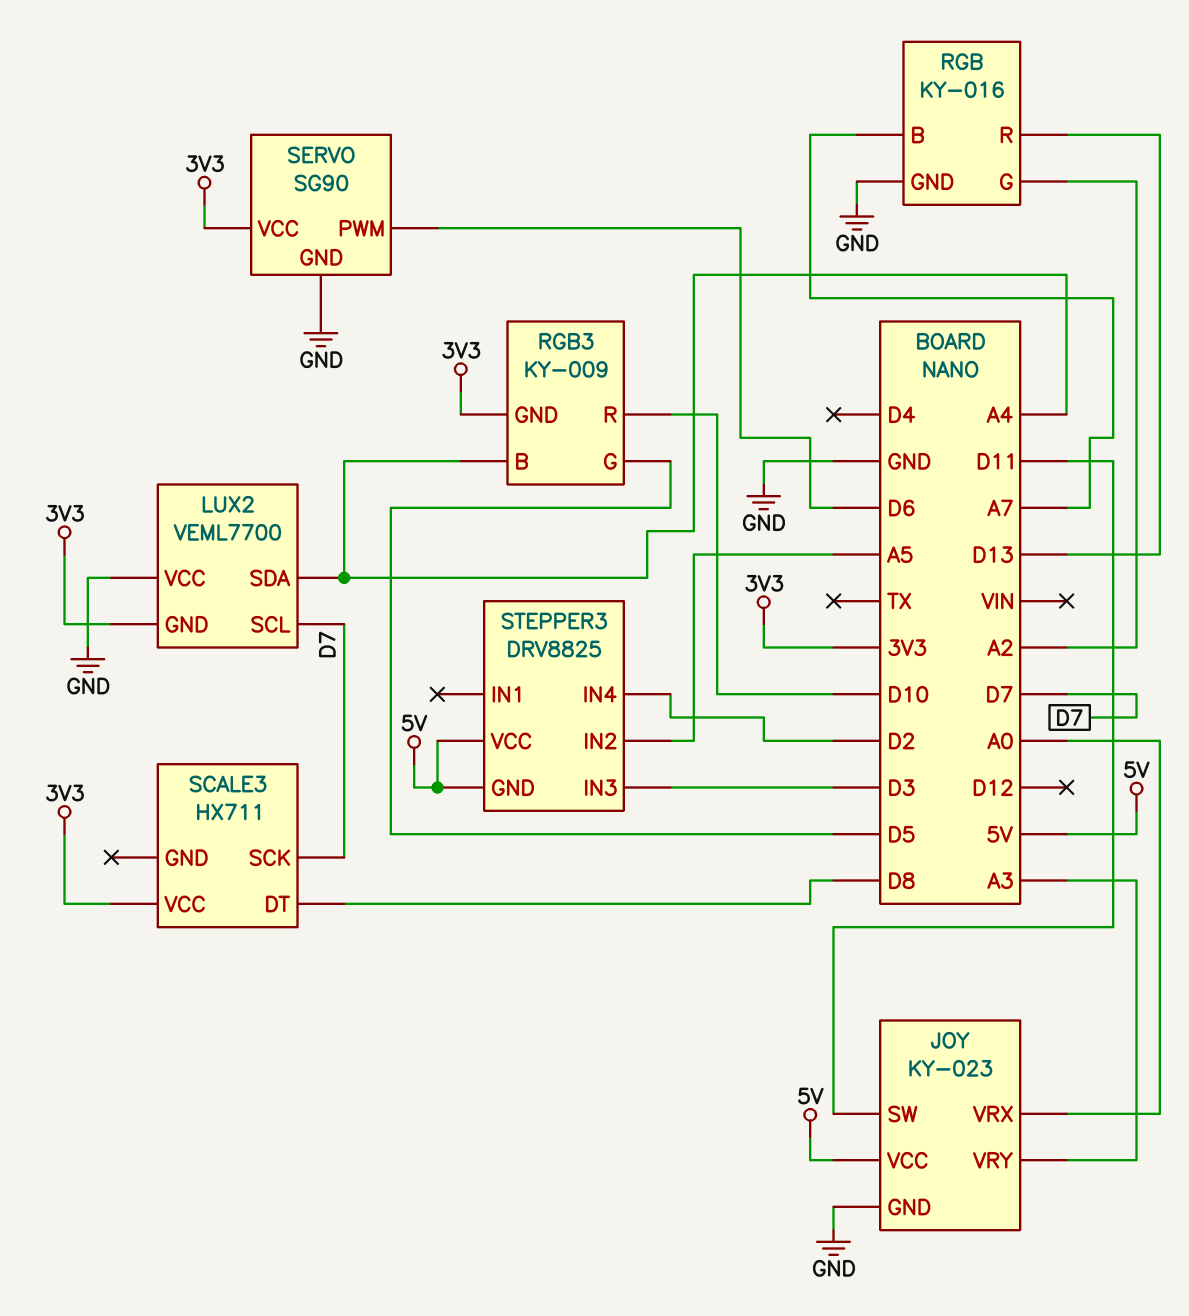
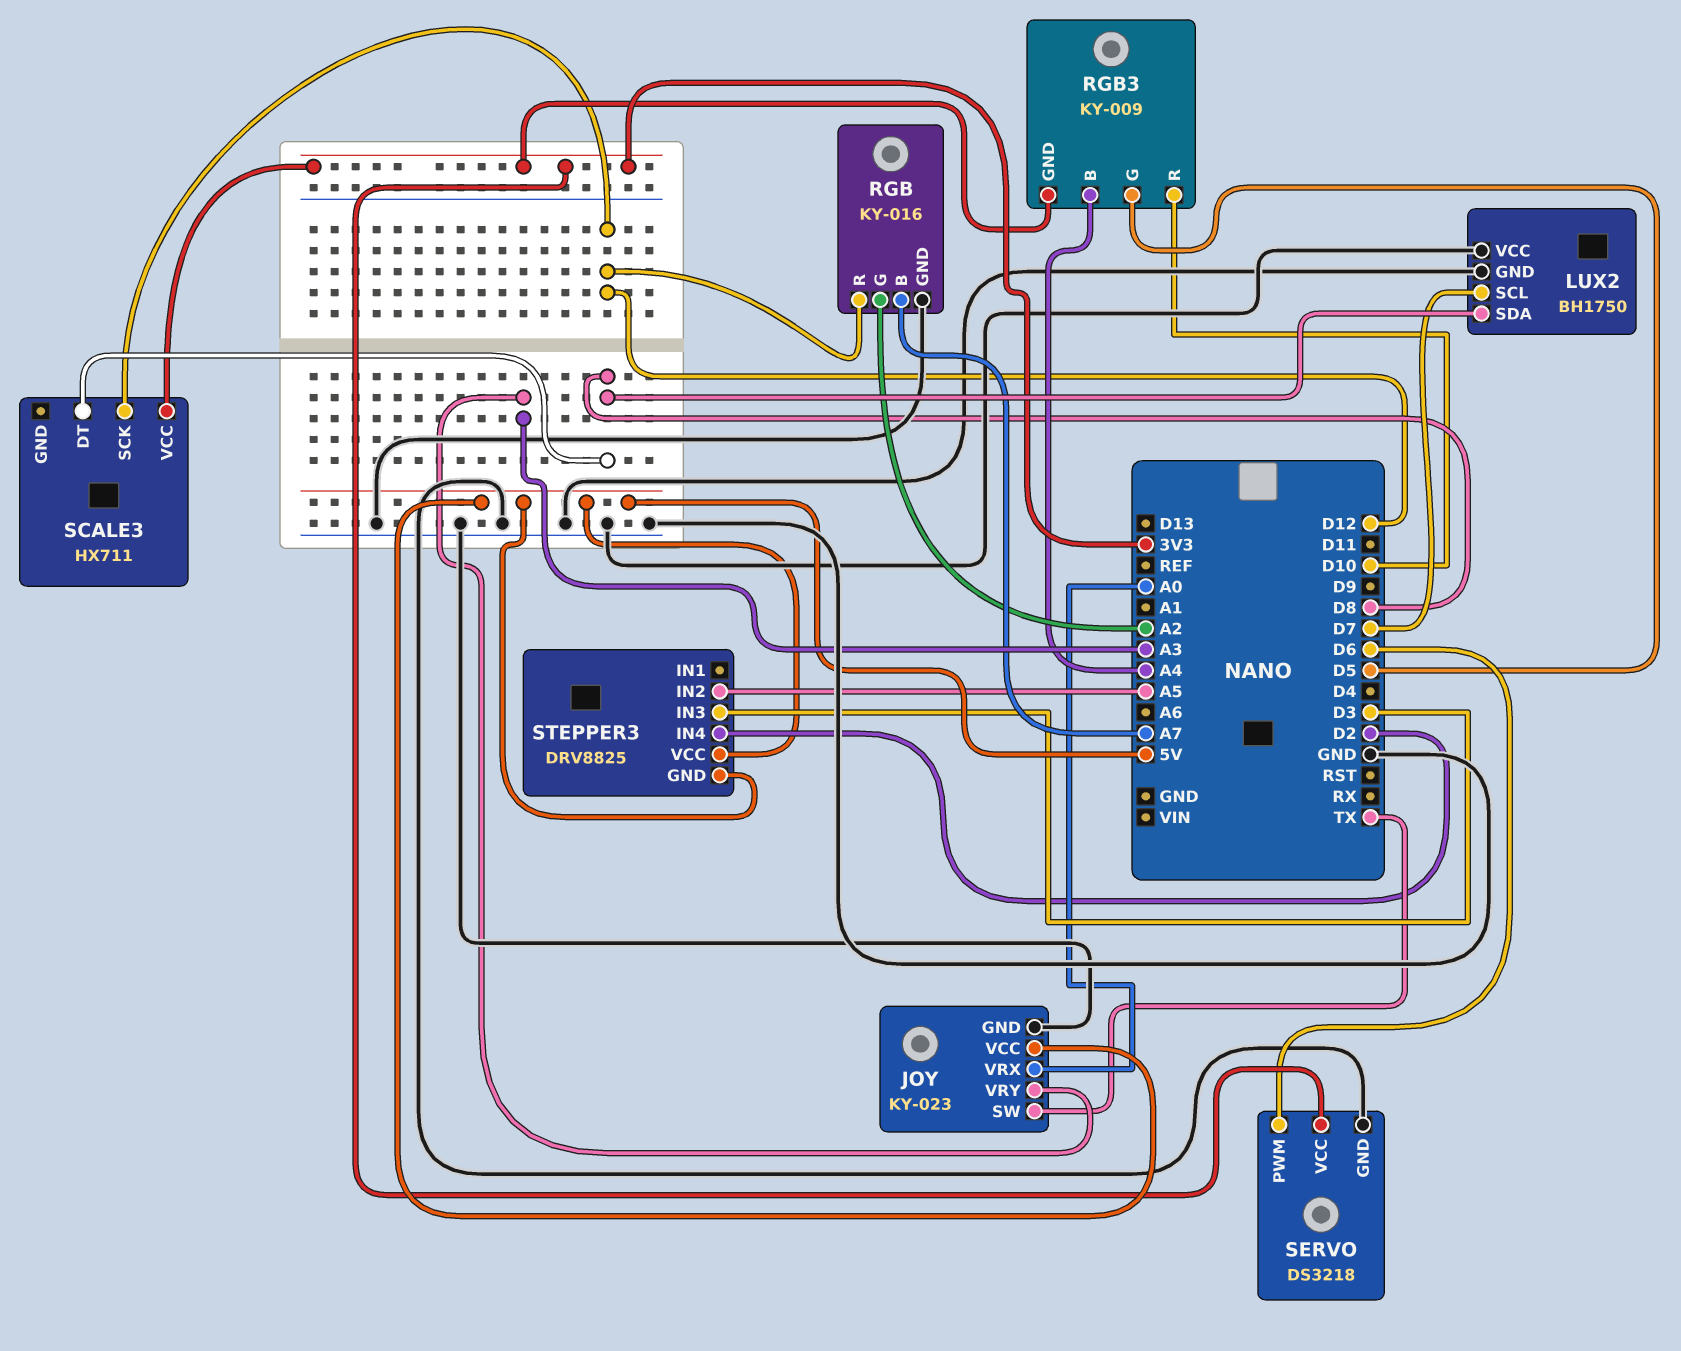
JOY pin SW: D11 -> TX
LUX2: VEML7700 -> BH1750
LUX2 pin GND: 3V3 -> GND
LUX2 pin SDA: A4 -> D8
RGB pin R: D13 -> D12
SCALE3 pin SCK: D7 -> D12
SERVO: SG90 -> DS3218

